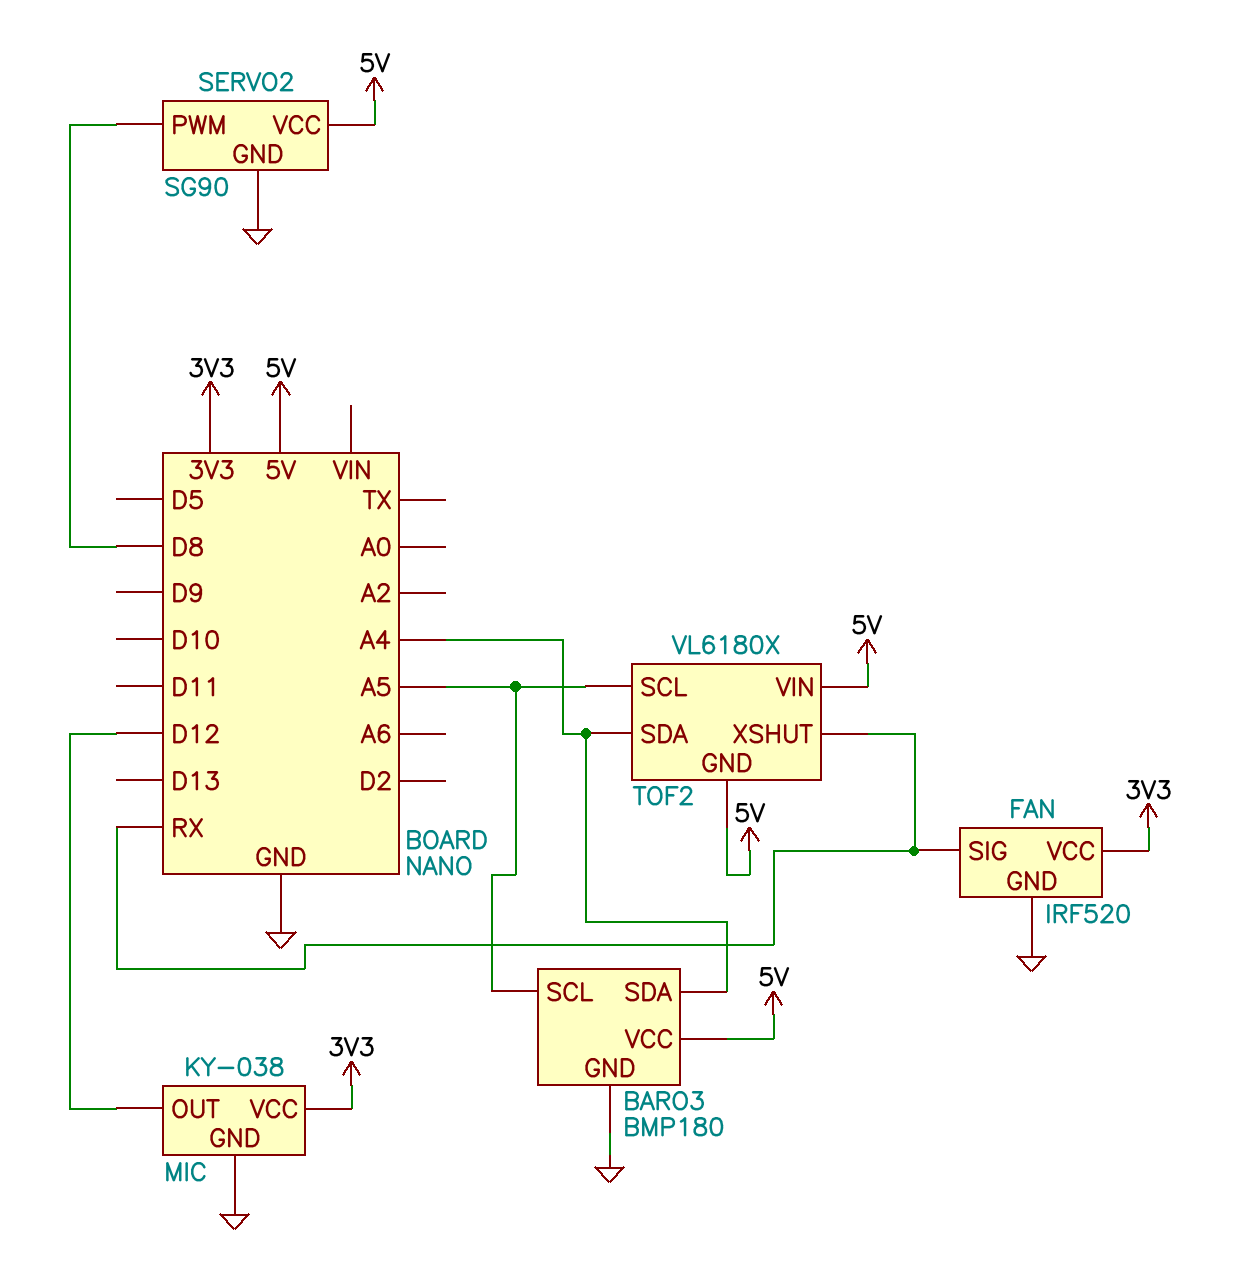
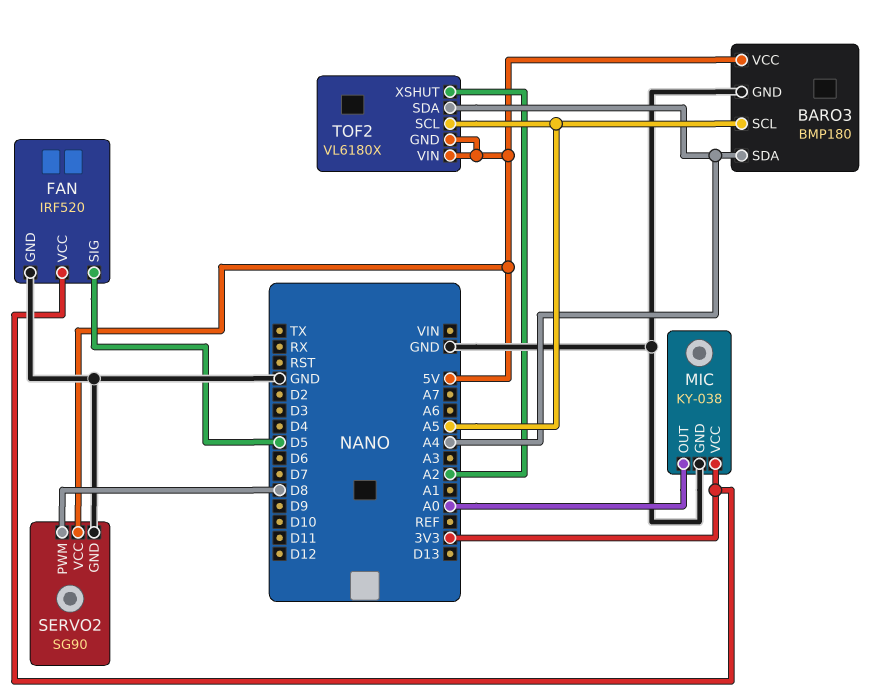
FAN pin SIG: RX -> D5
MIC pin OUT: D12 -> A0
TOF2 pin XSHUT: RX -> A2

